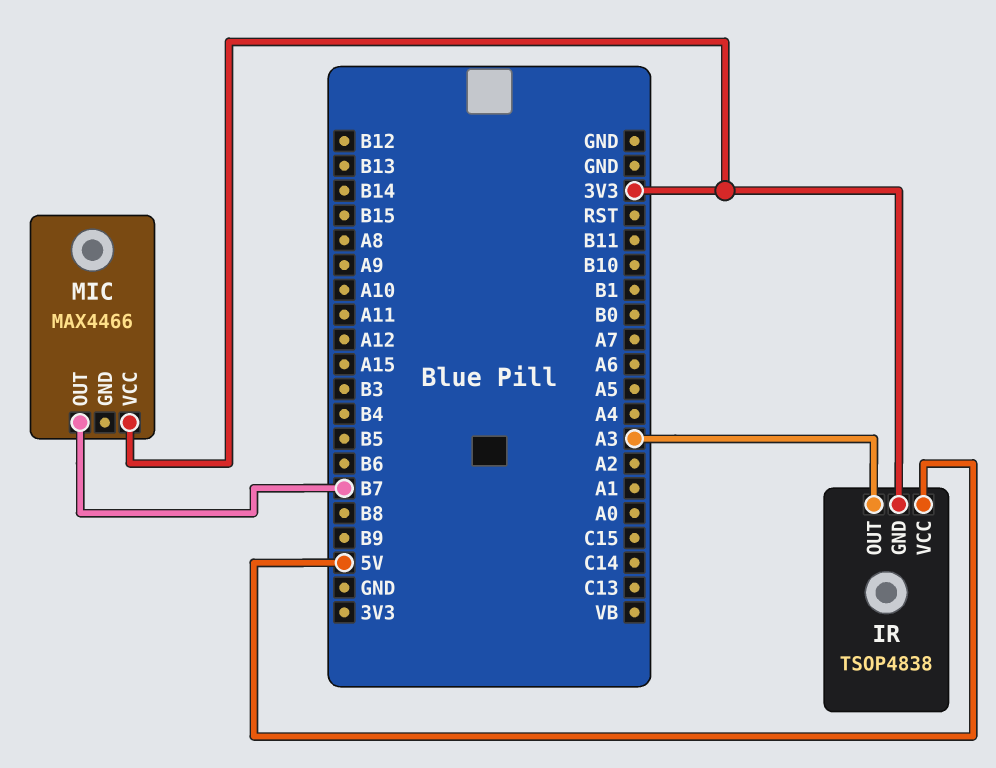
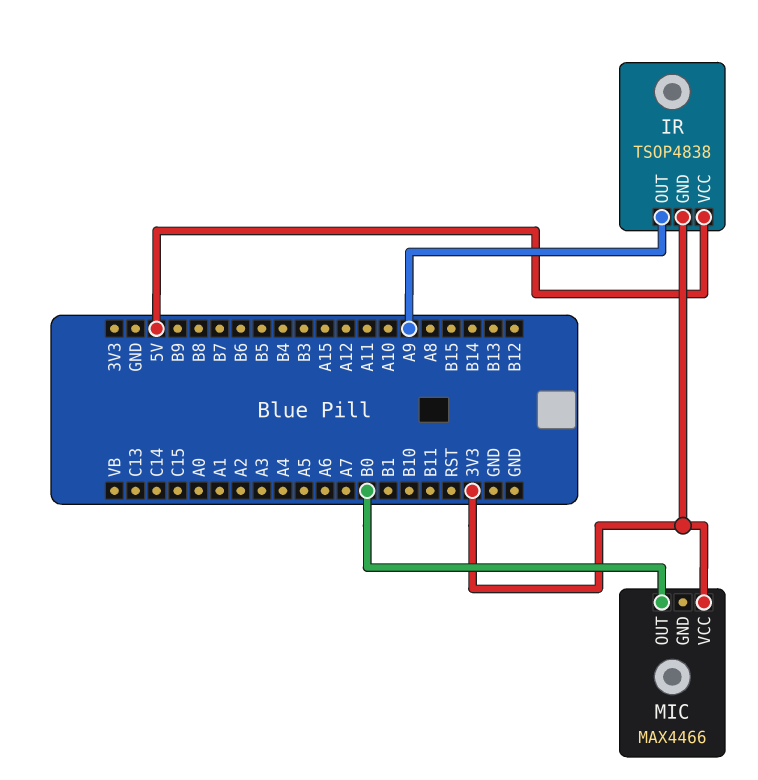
IR pin OUT: A3 -> A9
MIC pin OUT: B7 -> B0

